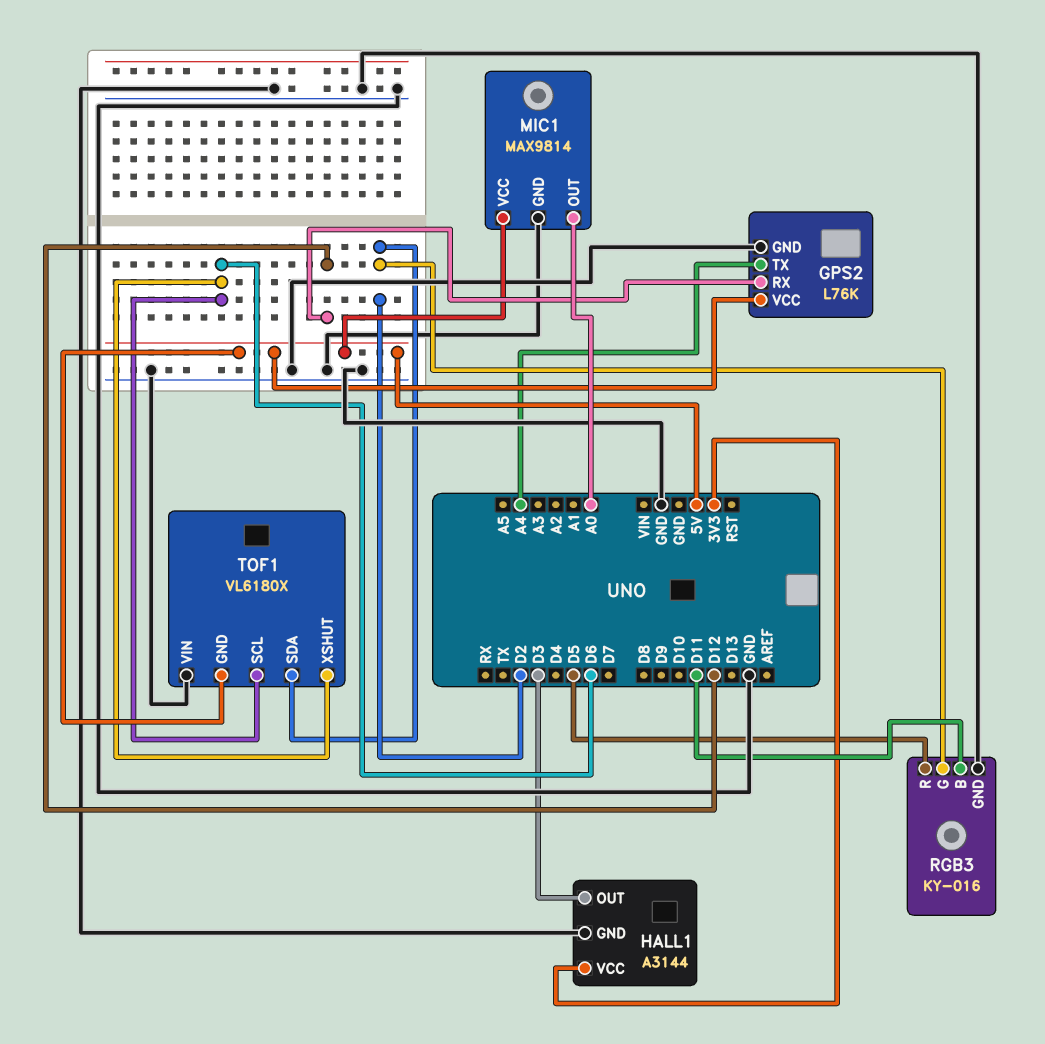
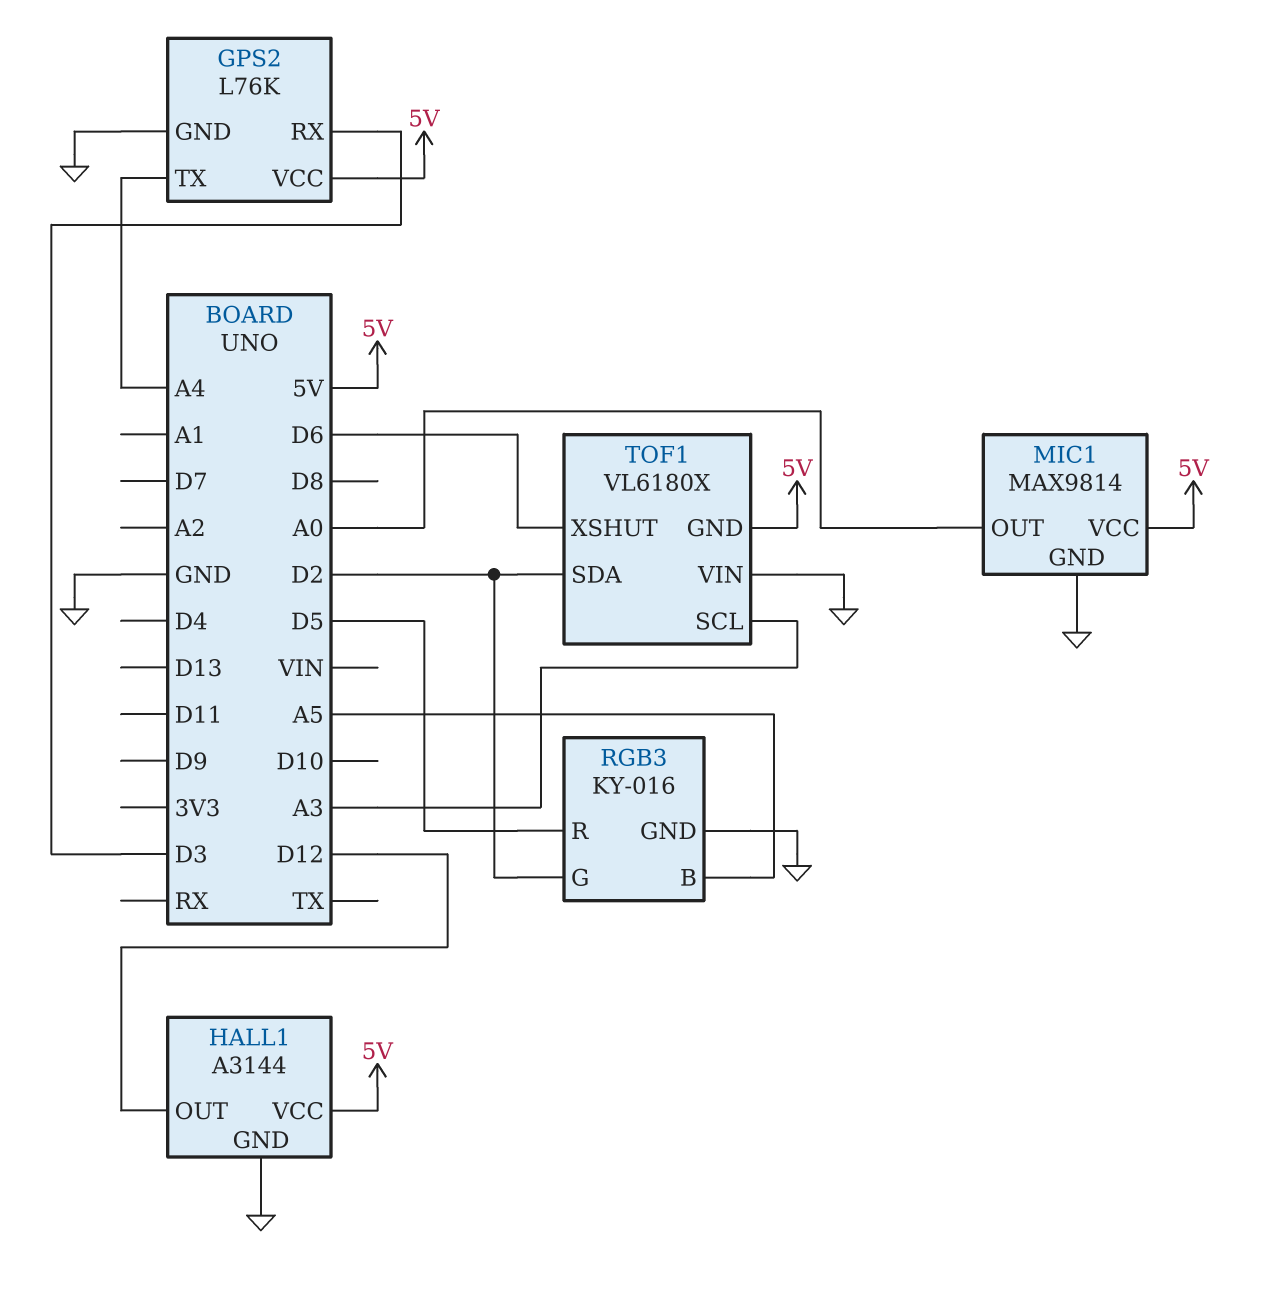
GPS2 pin RX: D12 -> D3
HALL1 pin OUT: D3 -> D12
HALL1 pin VCC: 3V3 -> 5V
RGB3 pin B: D11 -> A5
TOF1 pin SCL: D6 -> A3

